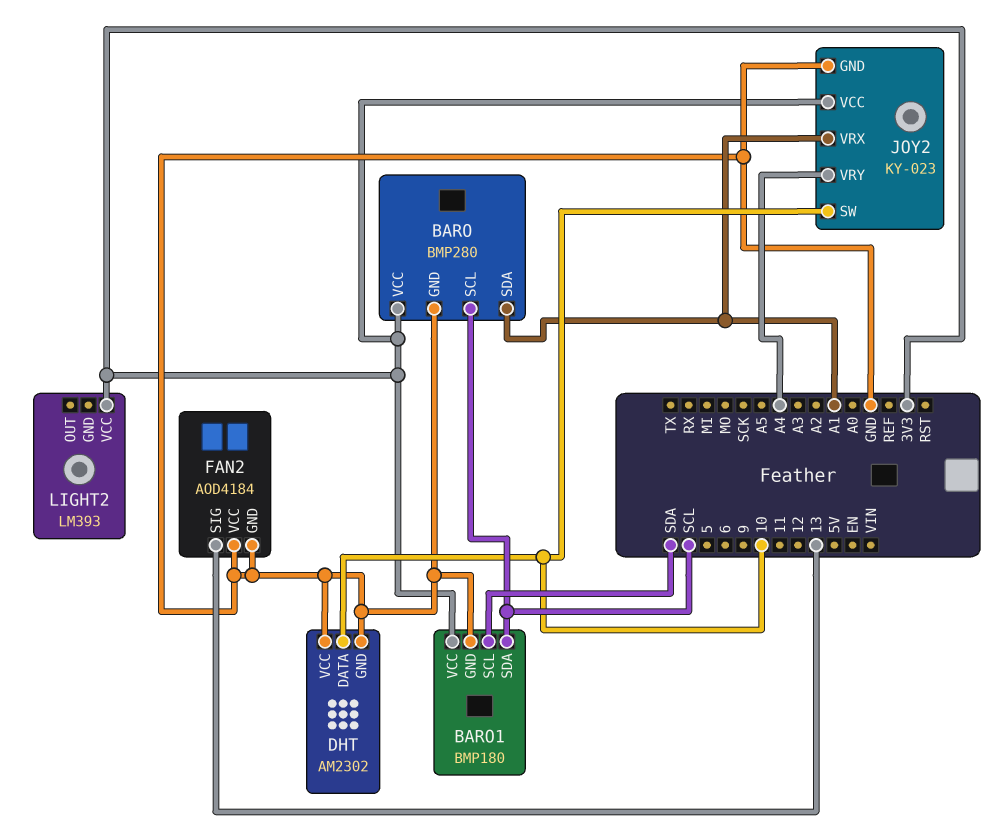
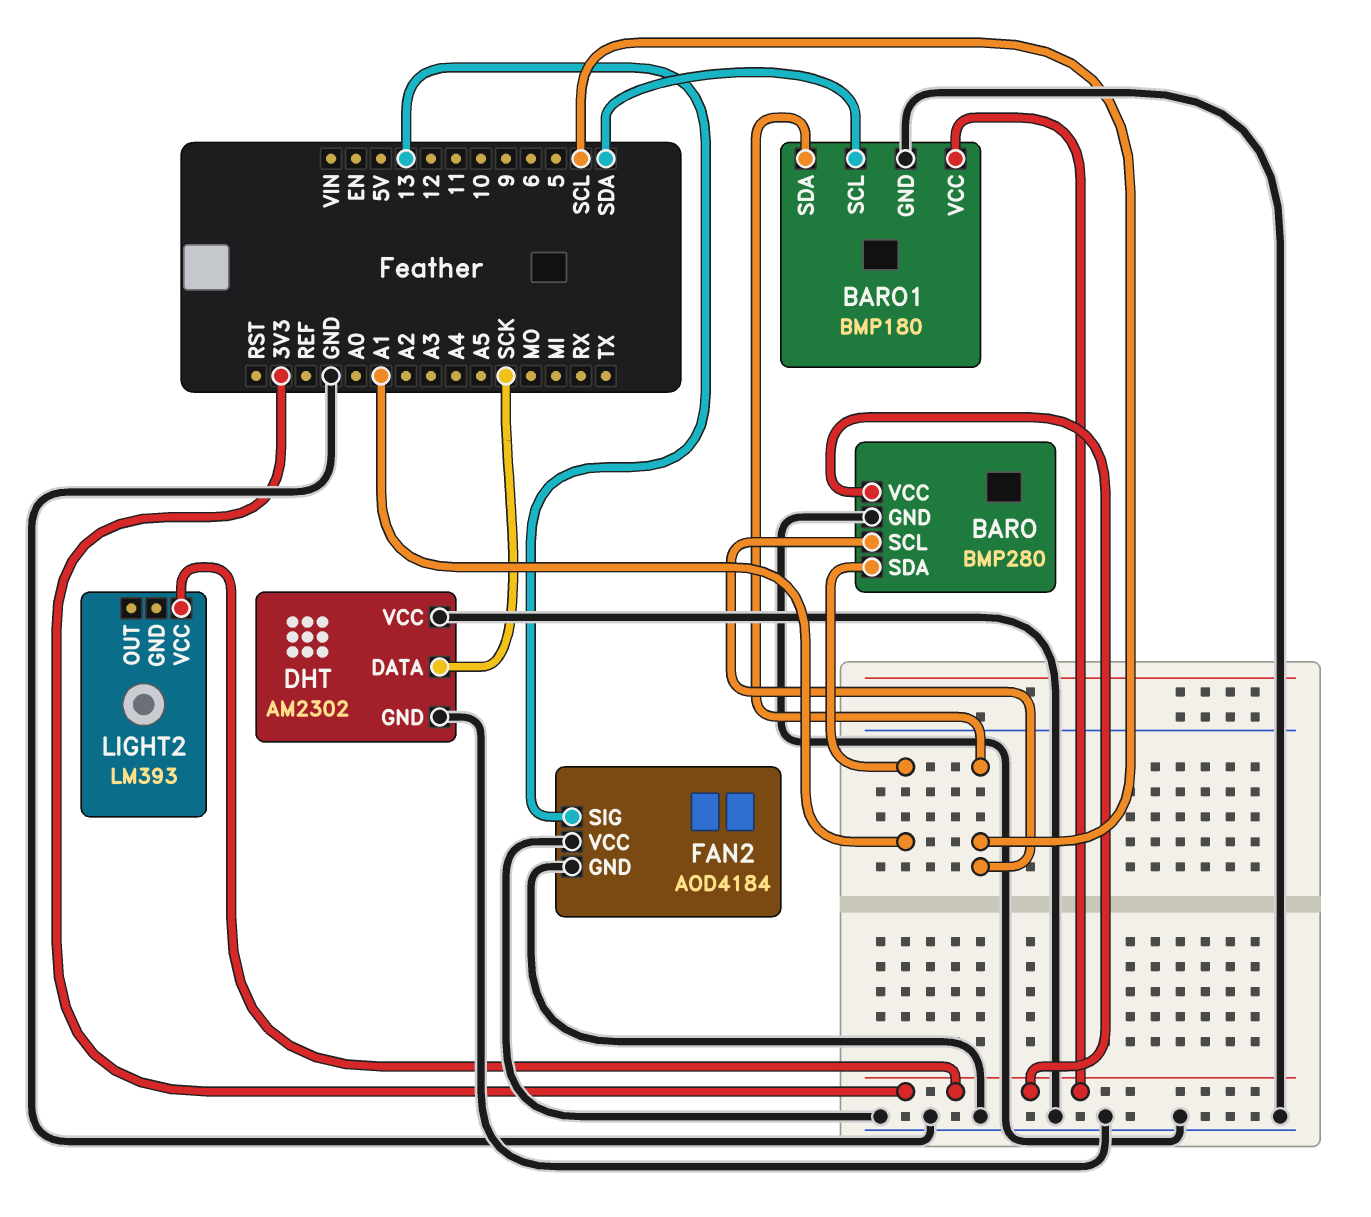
DHT pin DATA: 10 -> SCK
JOY2: KY-023 -> none
JOY2 pin GND: GND -> none
JOY2 pin SW: 10 -> none
JOY2 pin VCC: 3V3 -> none
JOY2 pin VRX: A1 -> none
JOY2 pin VRY: A4 -> none

